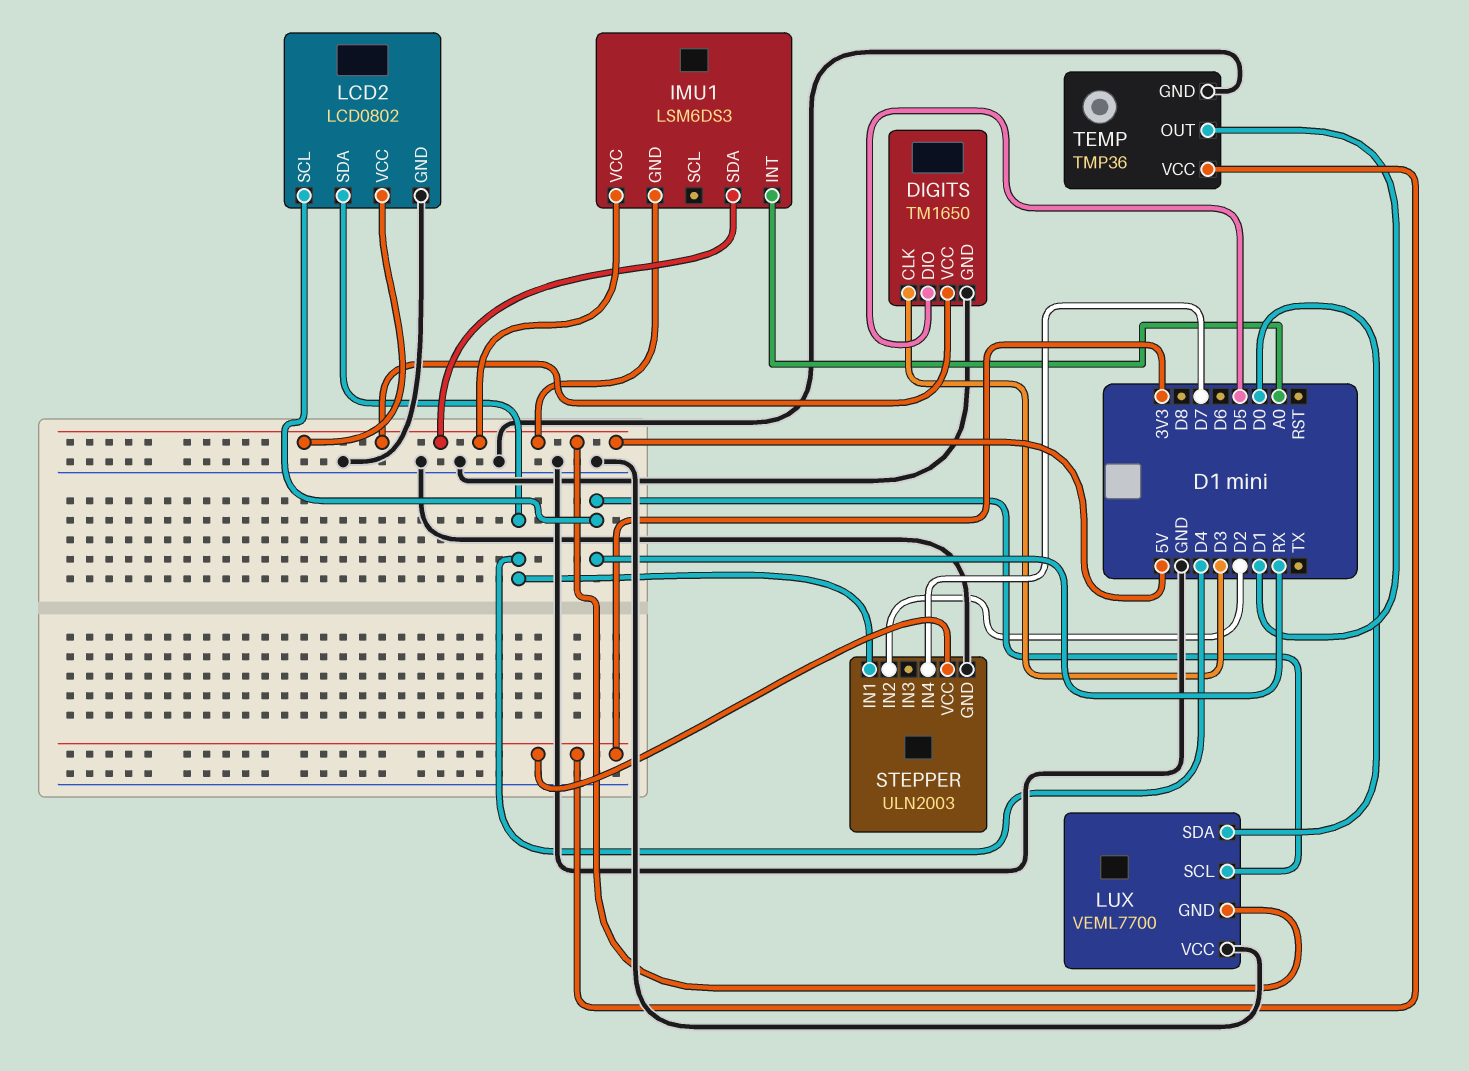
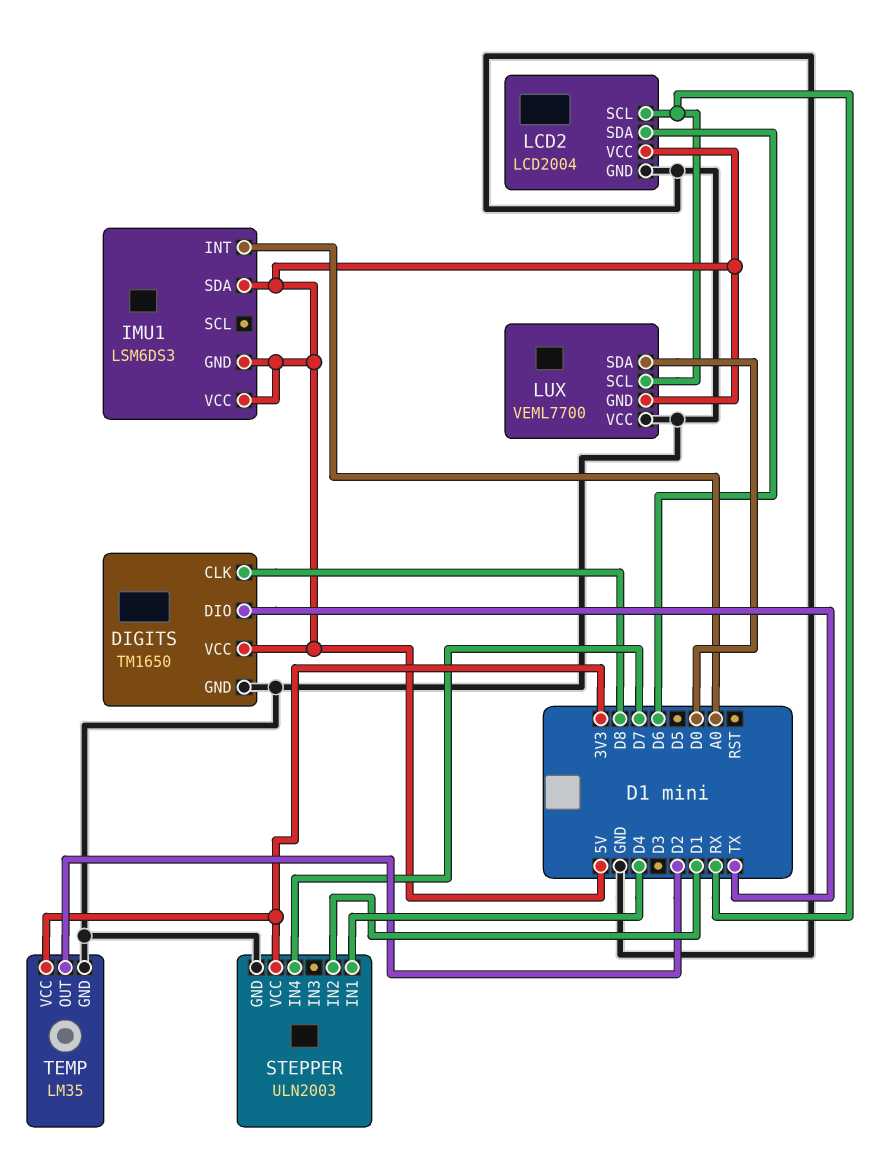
DIGITS pin CLK: D3 -> D8
DIGITS pin DIO: D5 -> TX
LCD2: LCD0802 -> LCD2004
LCD2 pin SDA: D4 -> D6
STEPPER pin IN2: D2 -> D1
TEMP: TMP36 -> LM35
TEMP pin OUT: D1 -> D2

